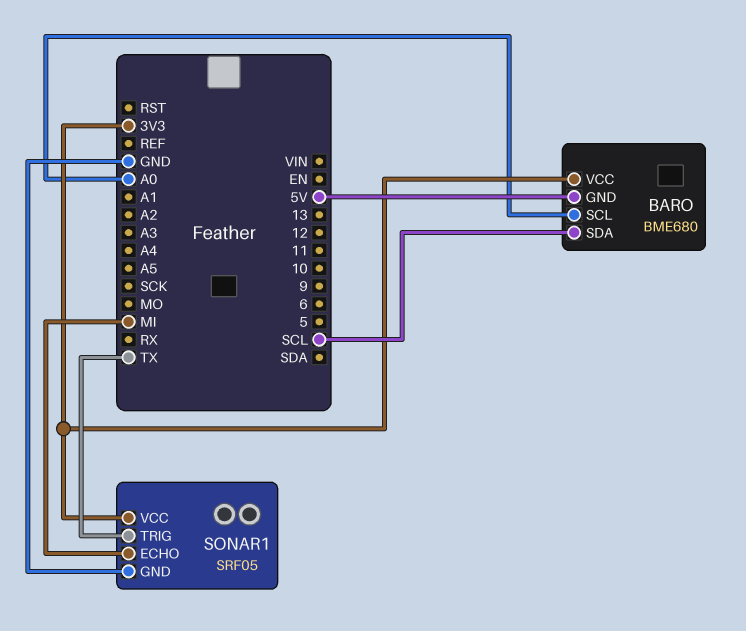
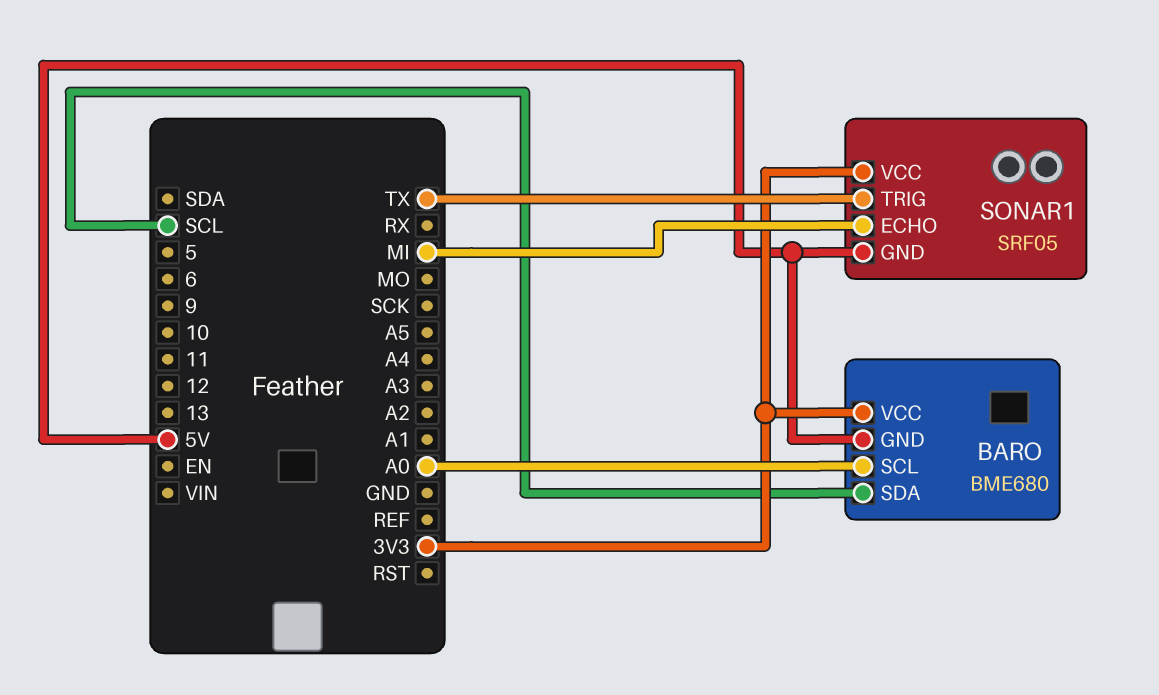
SONAR1 pin GND: GND -> 5V

